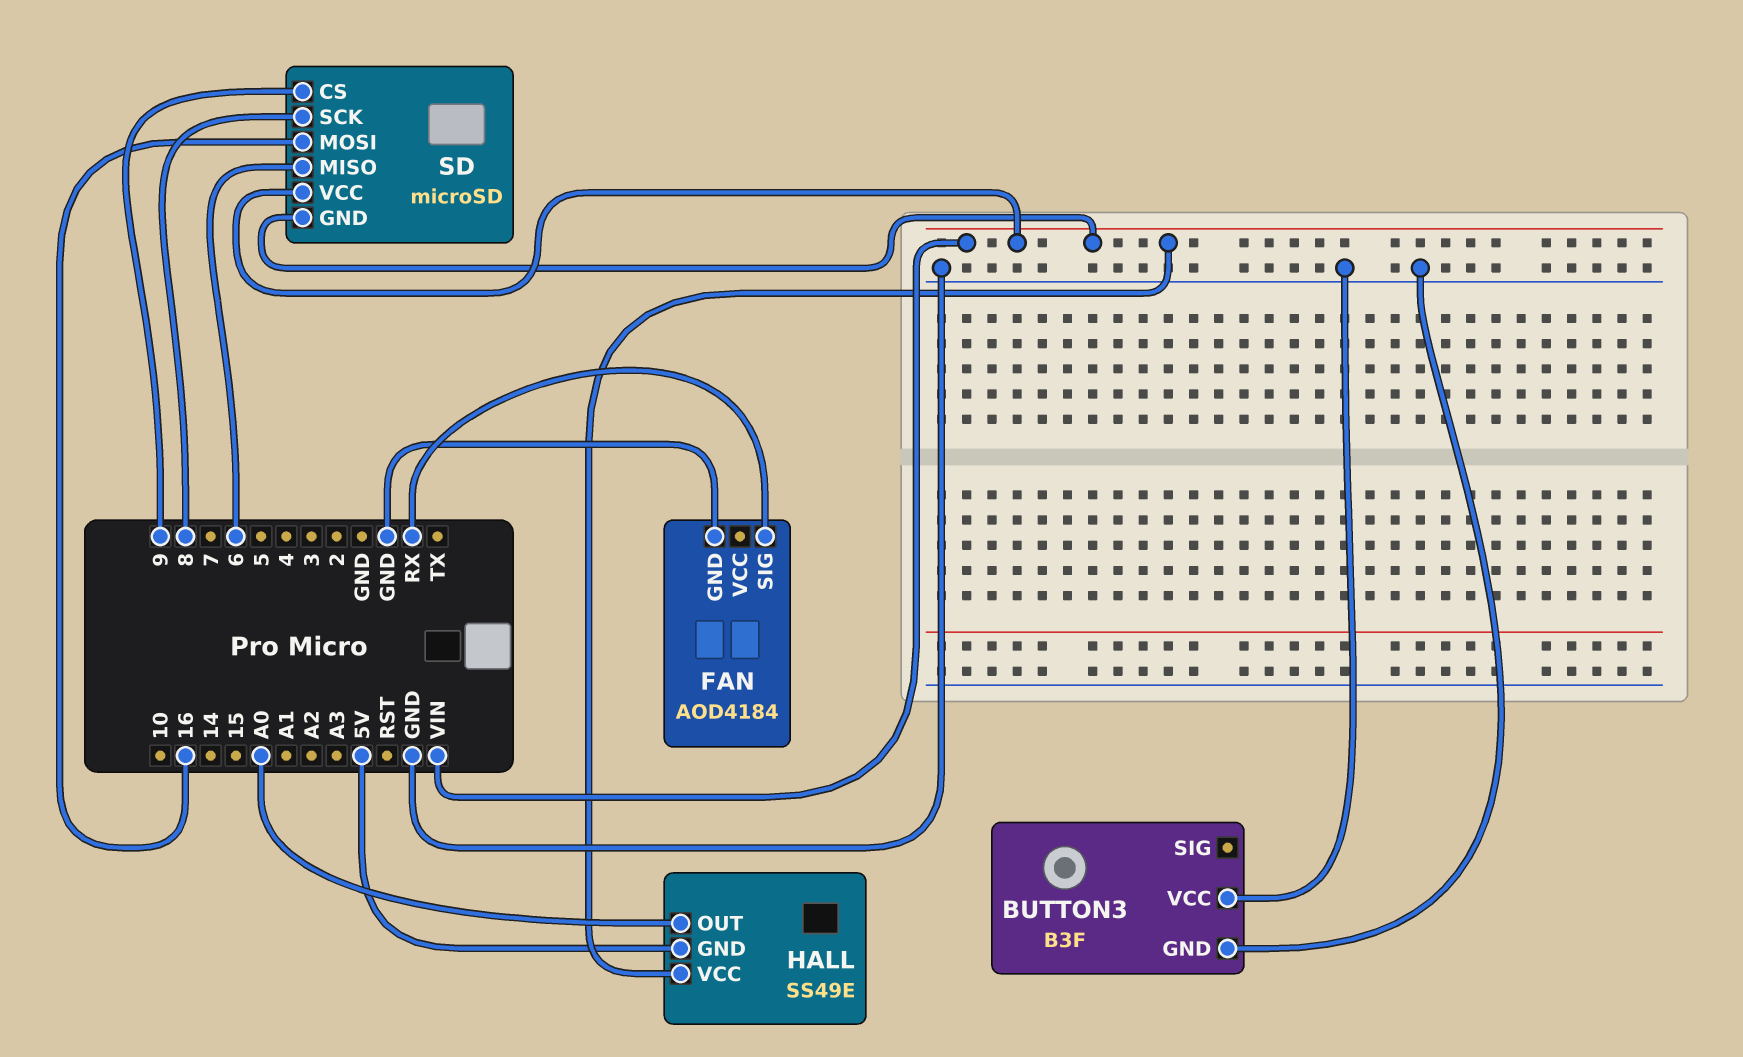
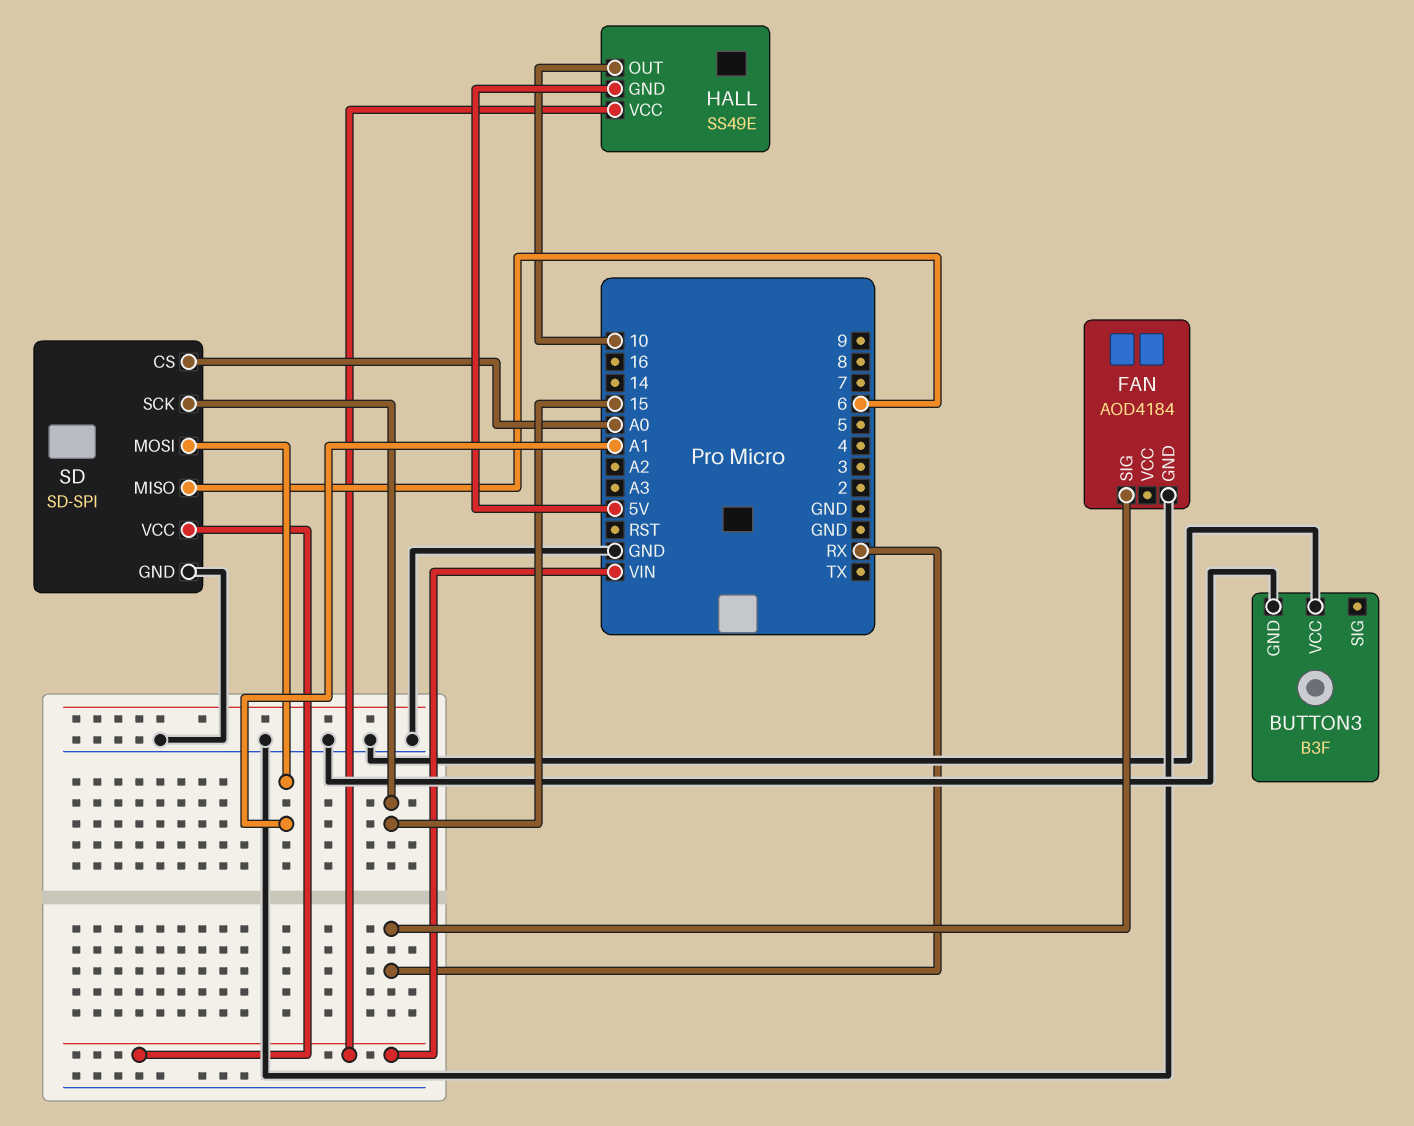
HALL pin OUT: A0 -> 10
SD: microSD -> SD-SPI
SD pin CS: 9 -> A0
SD pin GND: VIN -> GND
SD pin MOSI: 16 -> A1
SD pin SCK: 8 -> 15

